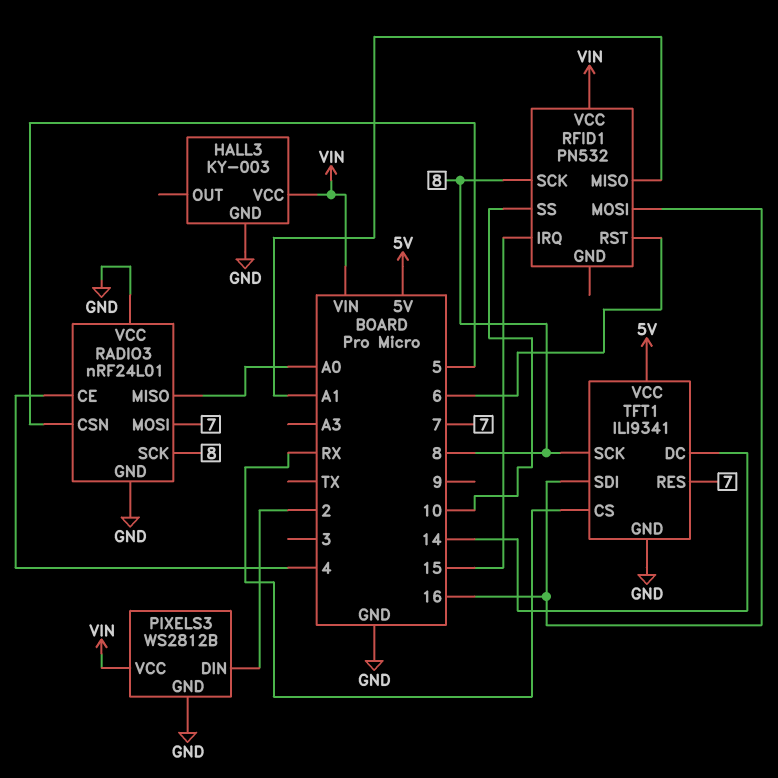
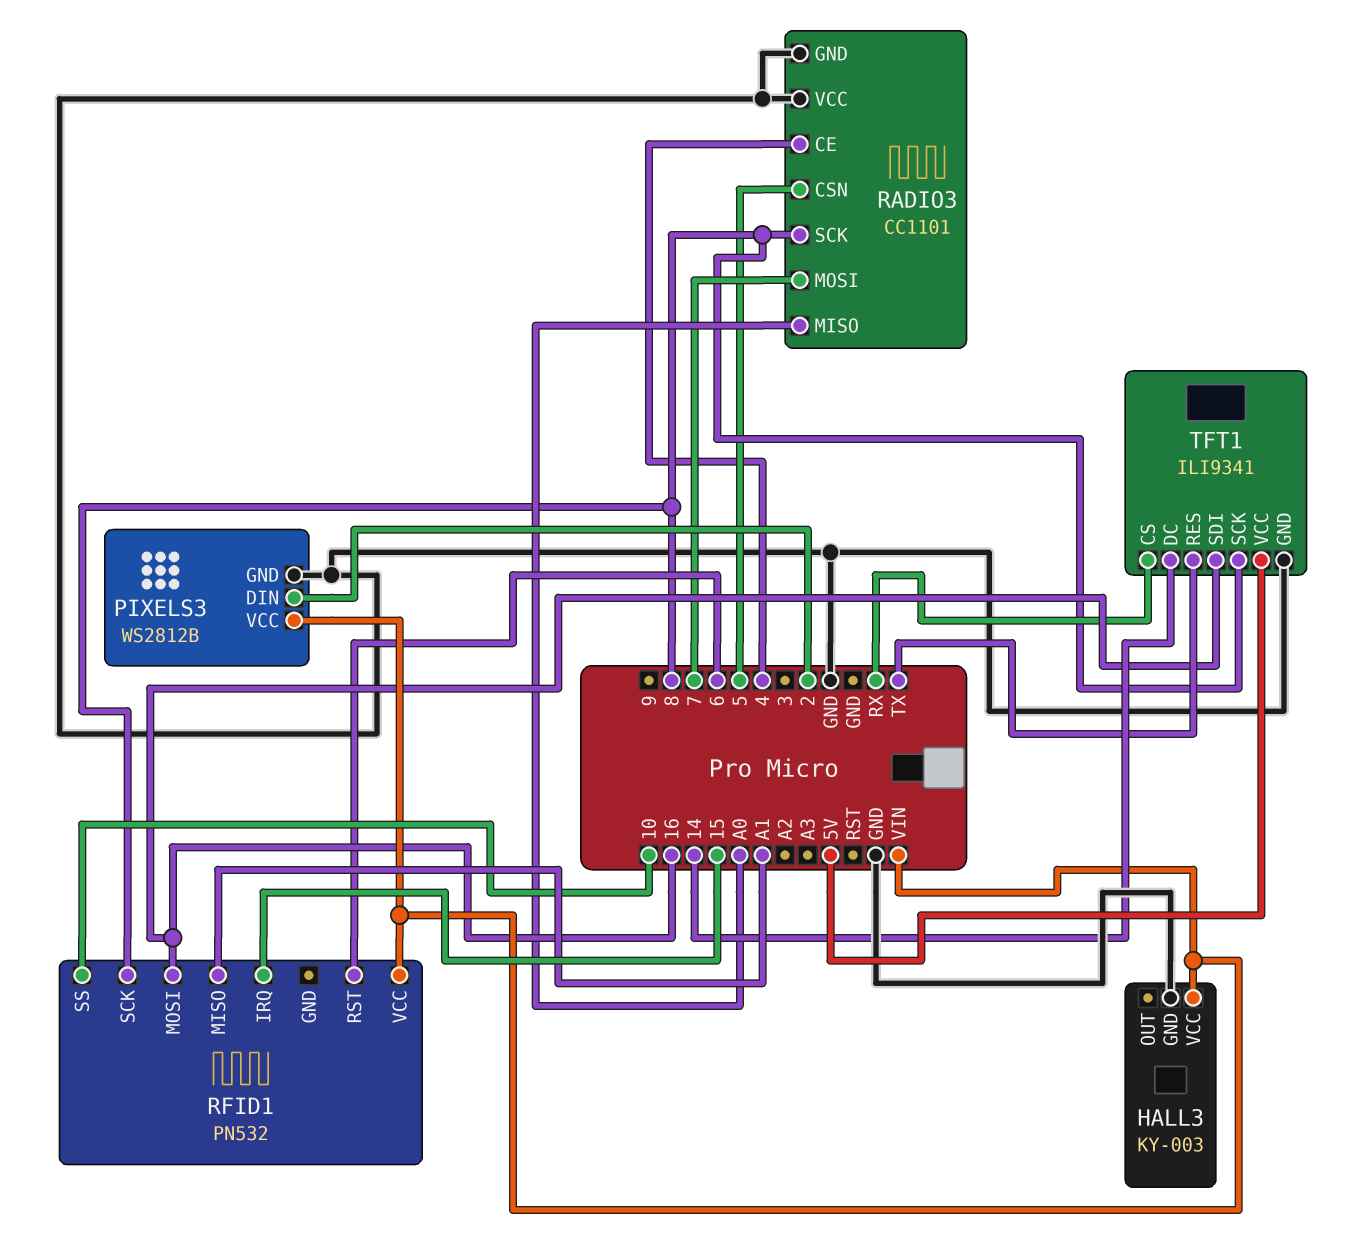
RADIO3: nRF24L01 -> CC1101
TFT1 pin RES: 7 -> TX

